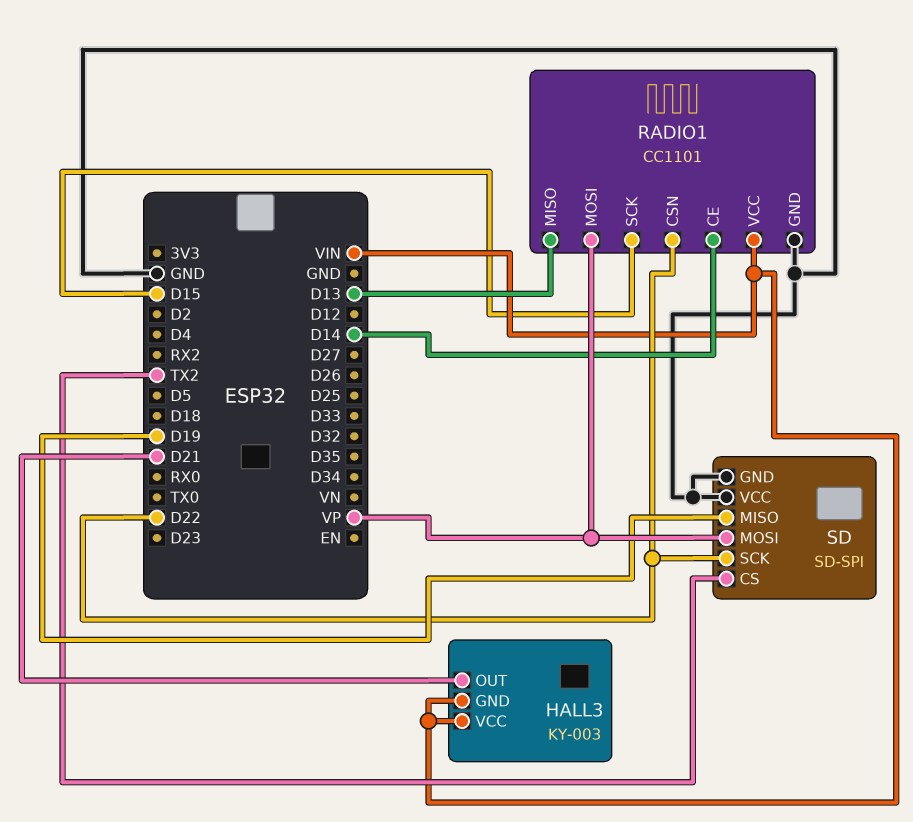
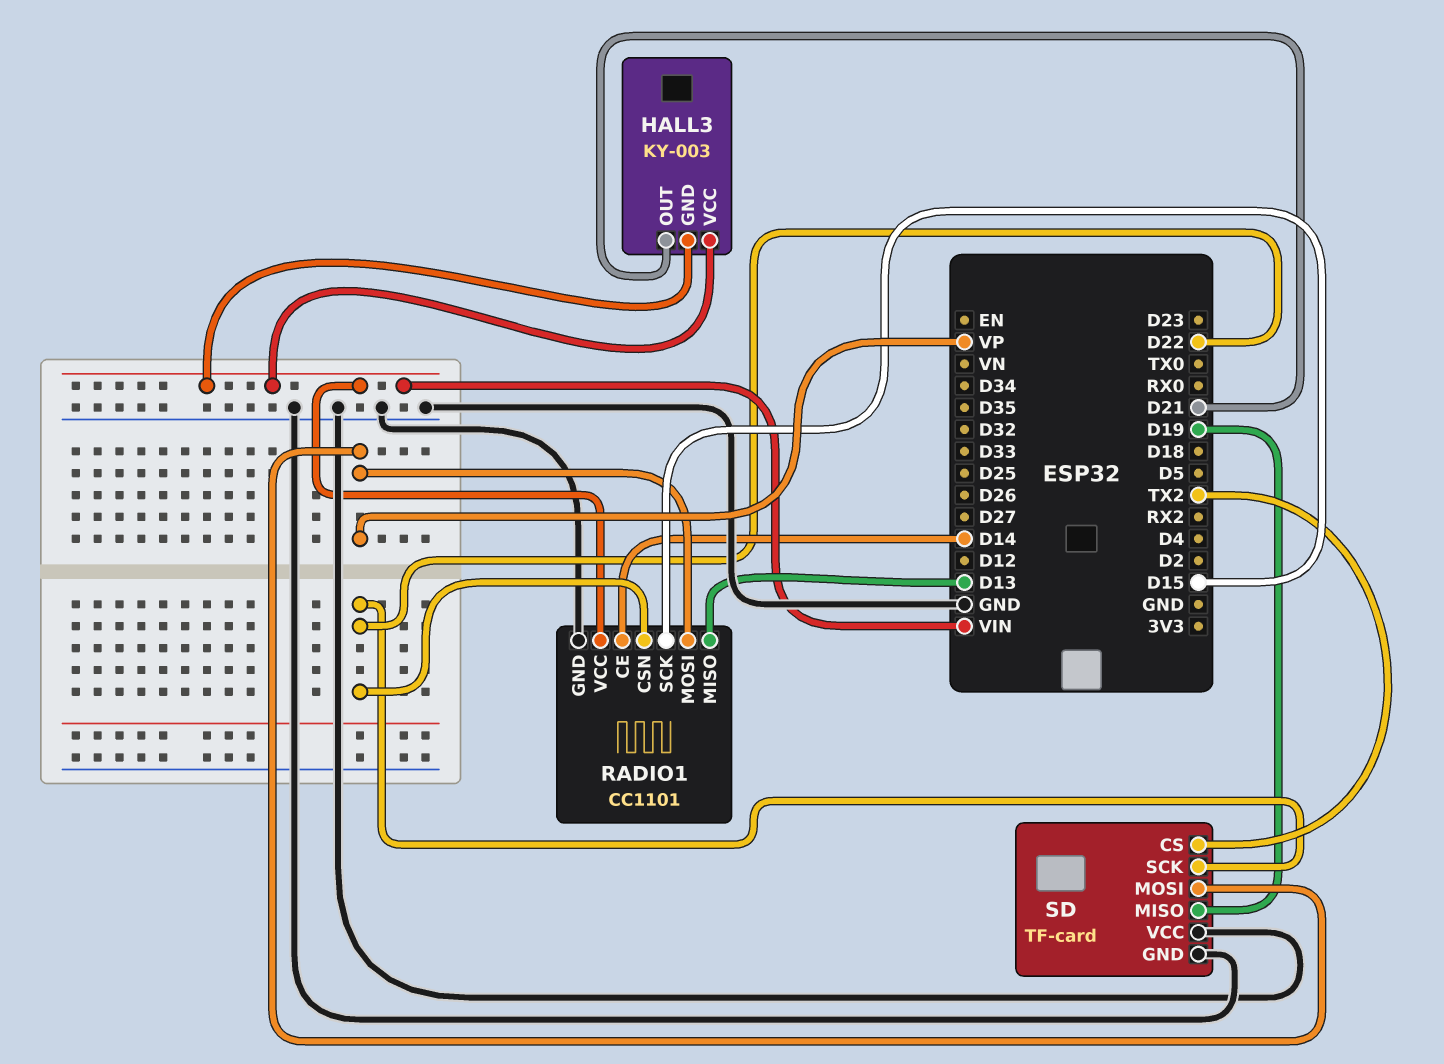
SD: SD-SPI -> TF-card

